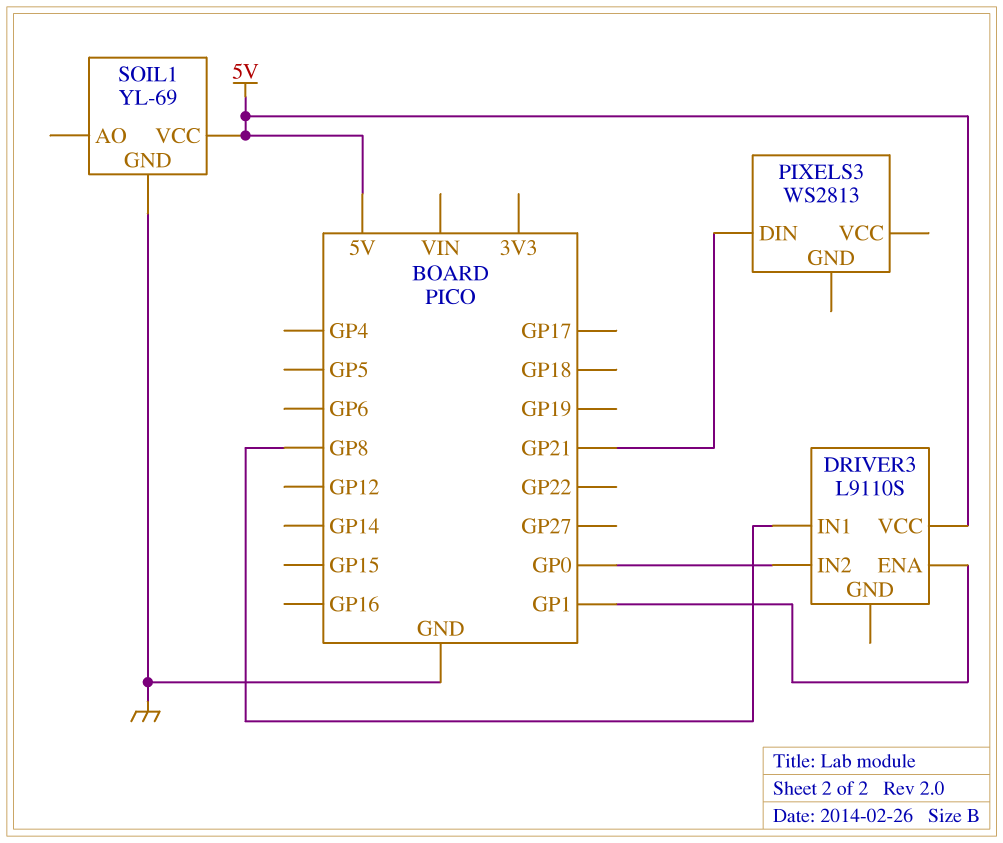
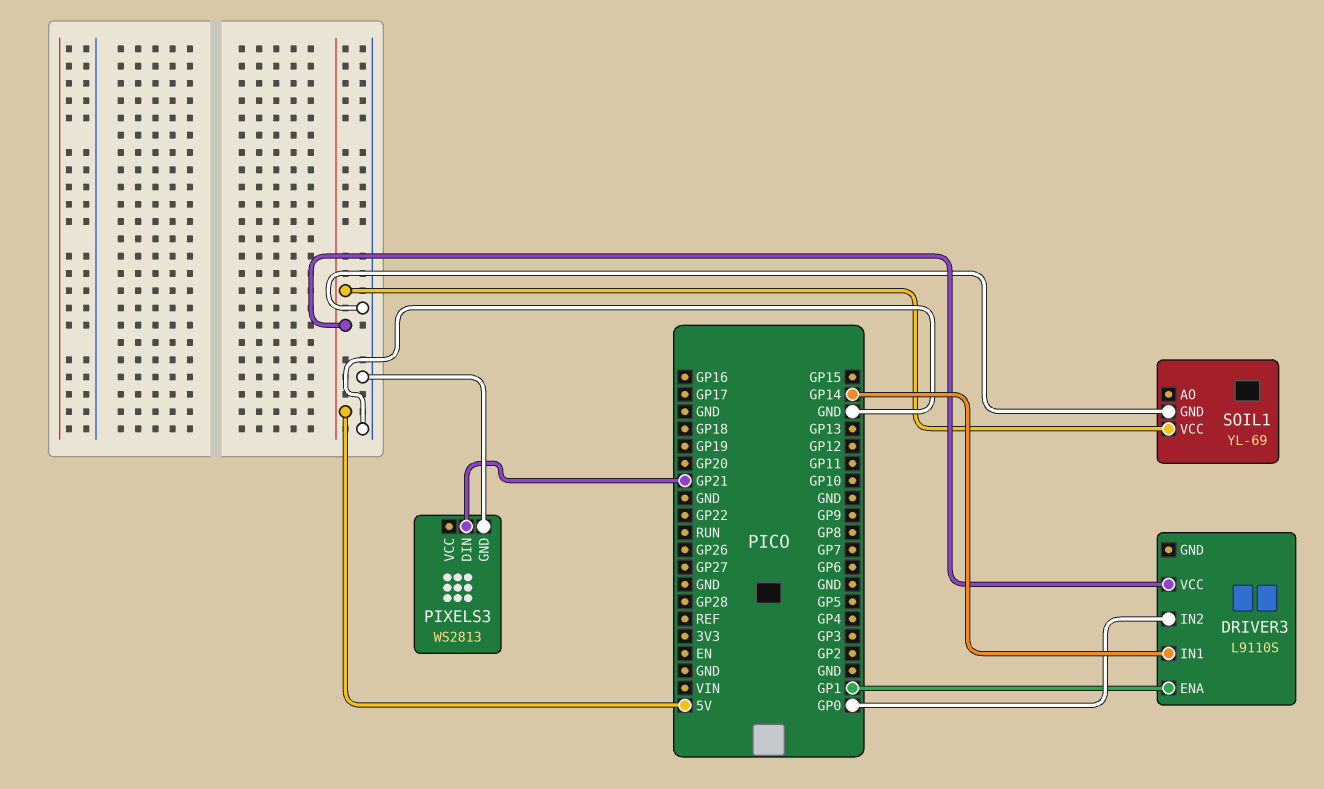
DRIVER3 pin IN1: GP8 -> GP14
PIXELS3 pin GND: none -> GND

